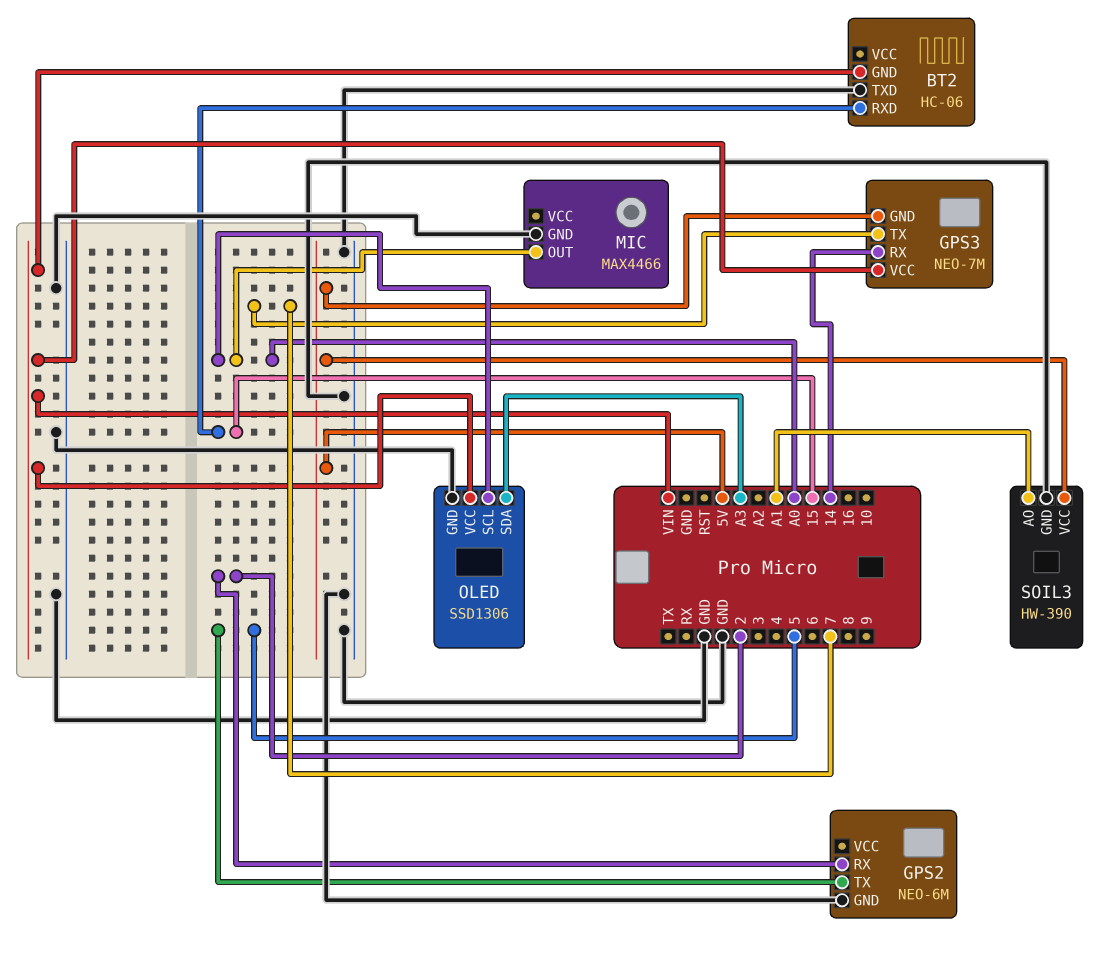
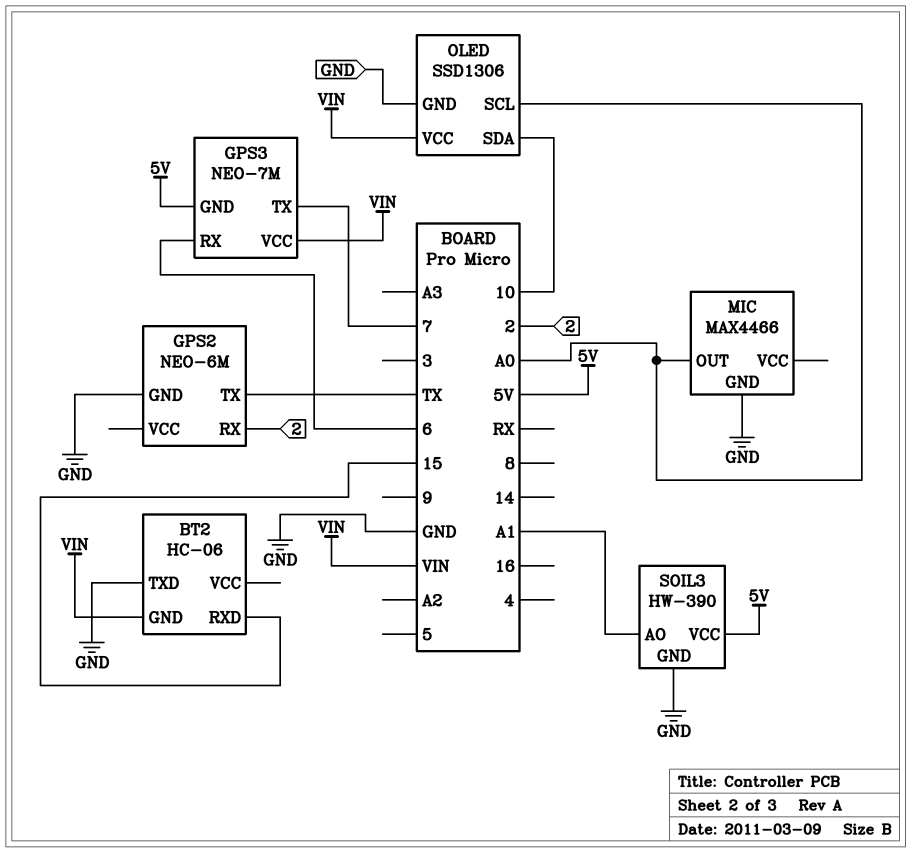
GPS2 pin TX: 5 -> TX
GPS3 pin RX: 14 -> 6
OLED pin SDA: A3 -> 10

